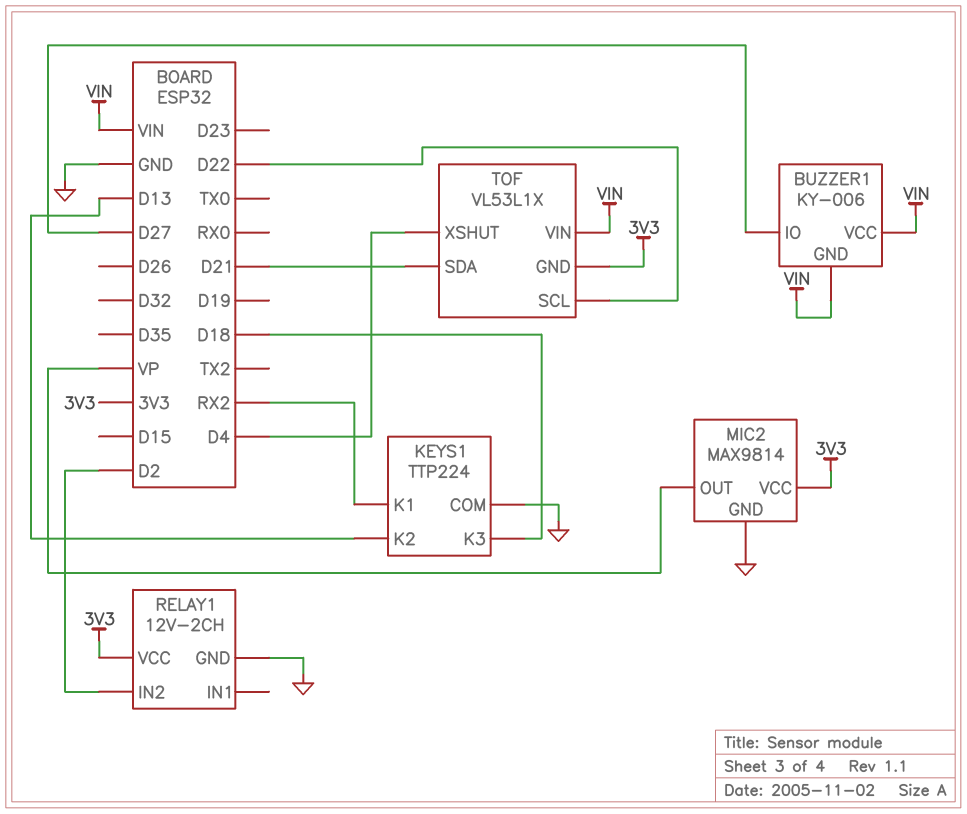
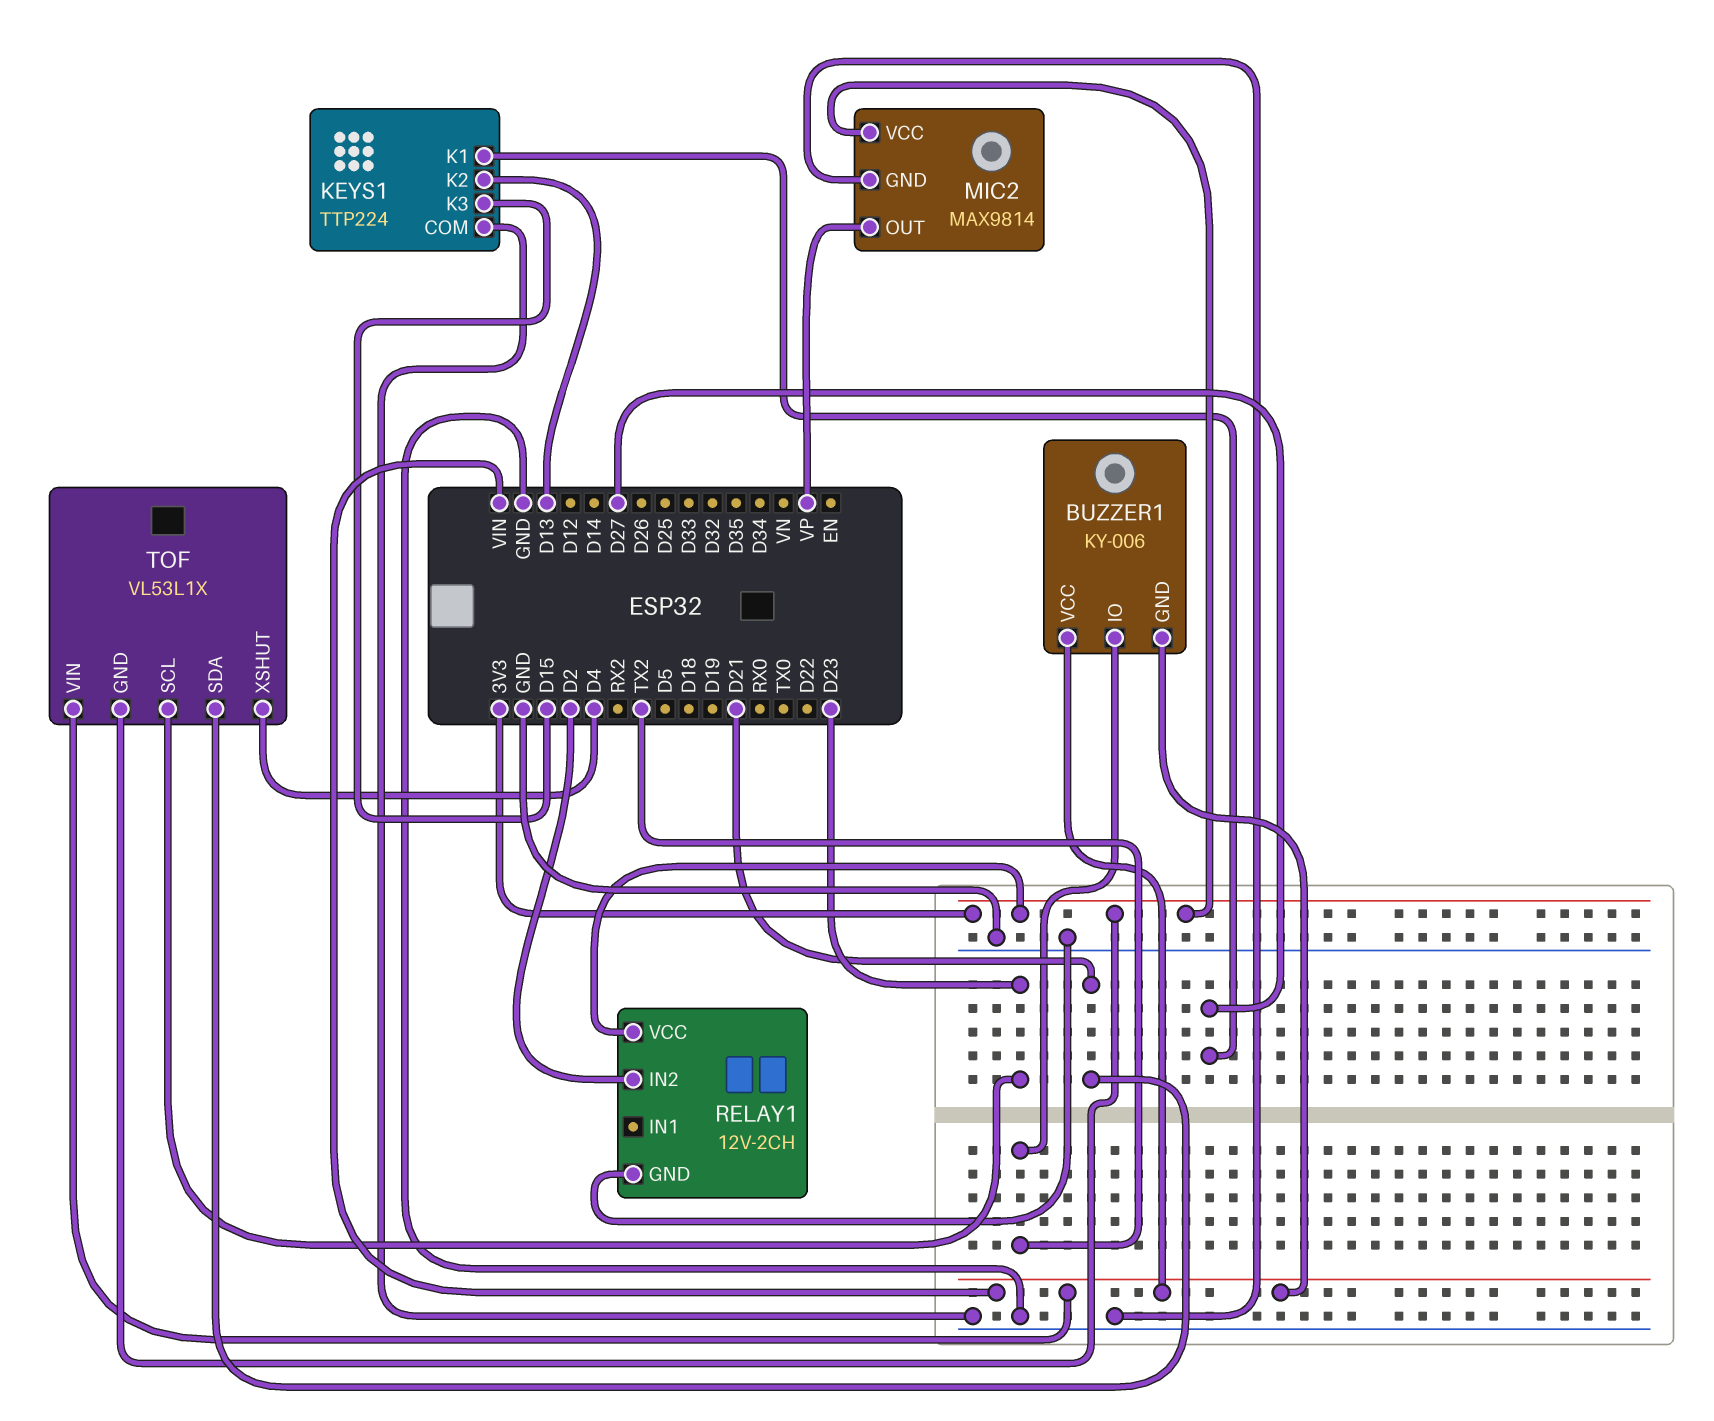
BUZZER1 pin IO: D27 -> TX2
KEYS1 pin K1: RX2 -> D27
KEYS1 pin K3: D18 -> D15
TOF pin SCL: D22 -> D23

